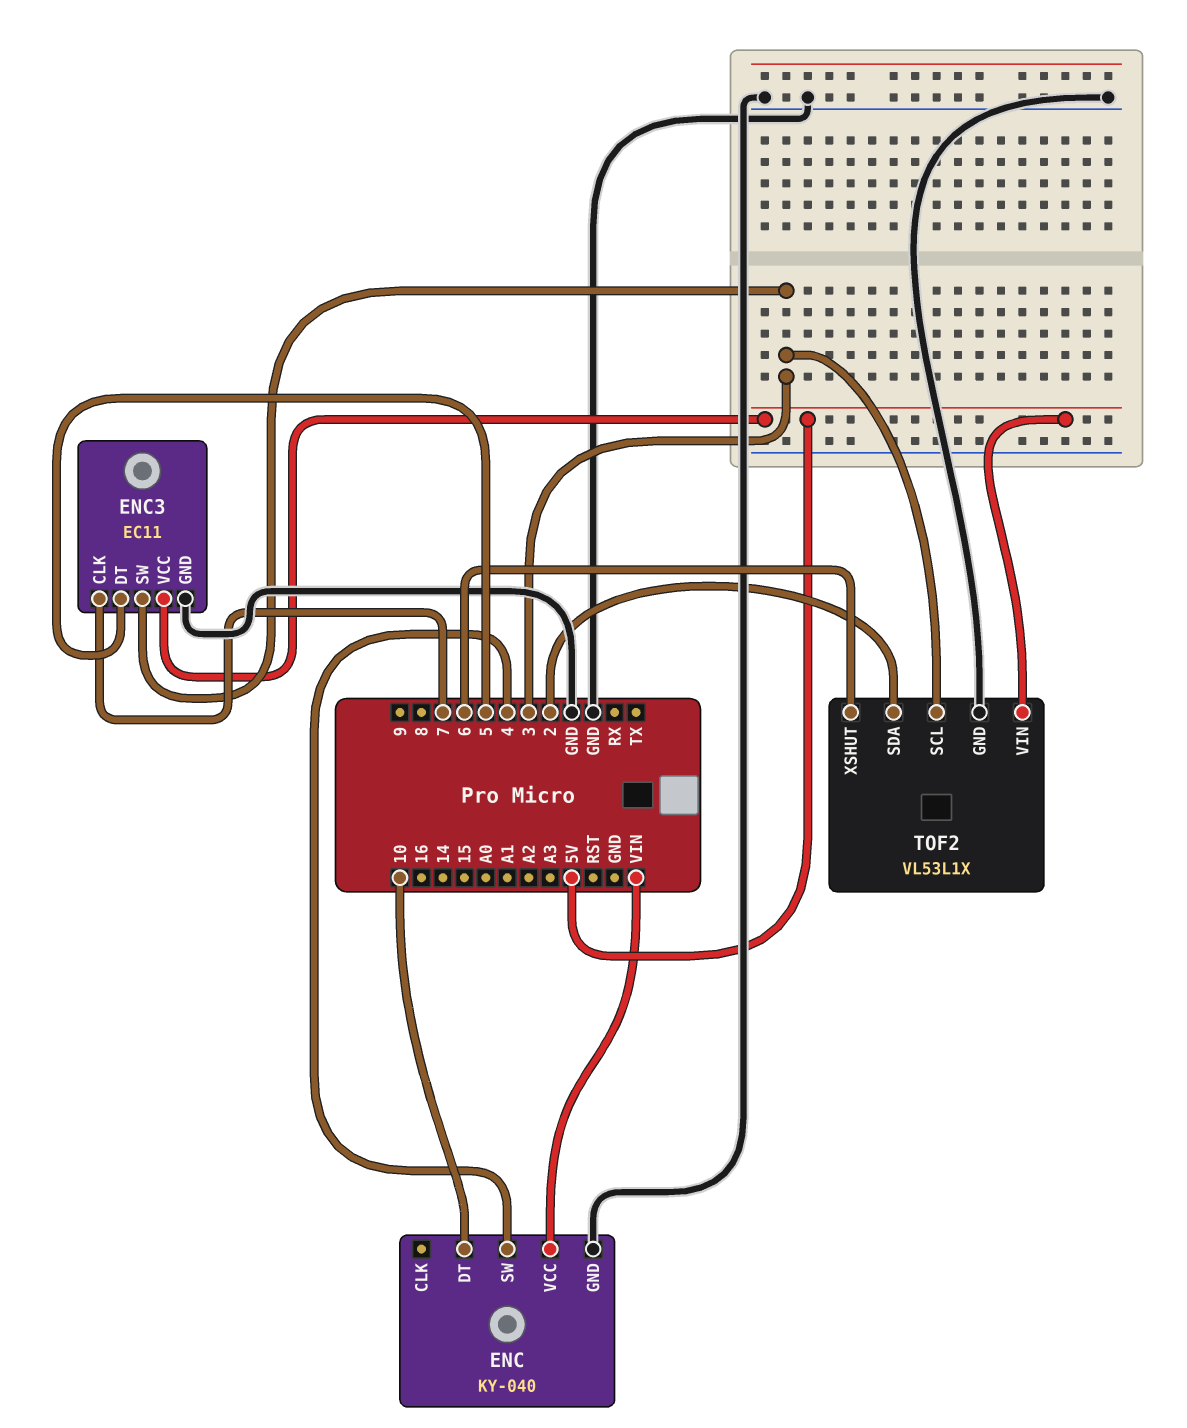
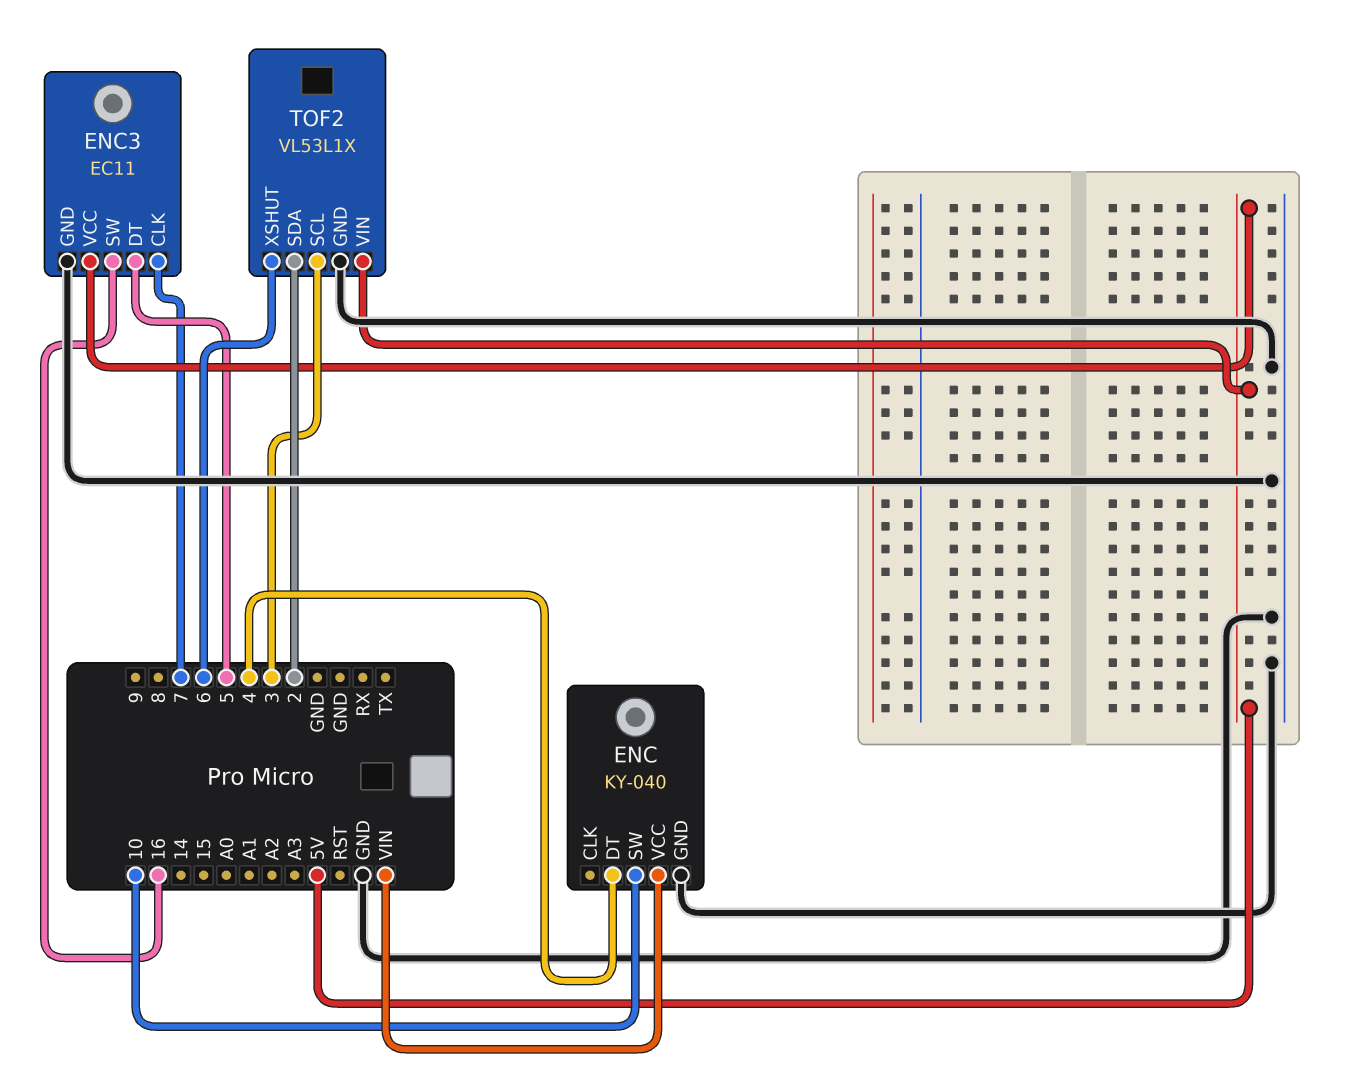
ENC pin DT: 10 -> 4
ENC pin SW: 4 -> 10
ENC3 pin SW: 3 -> 16

